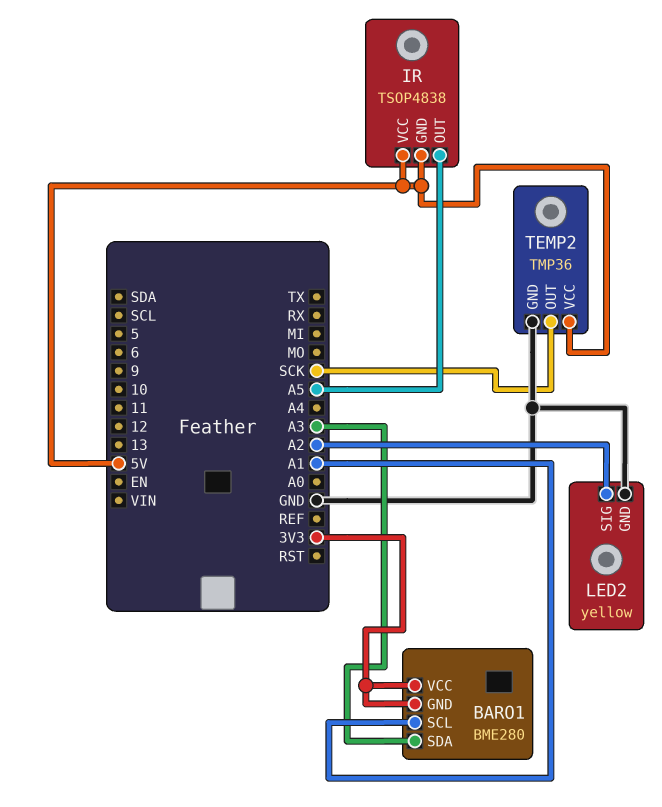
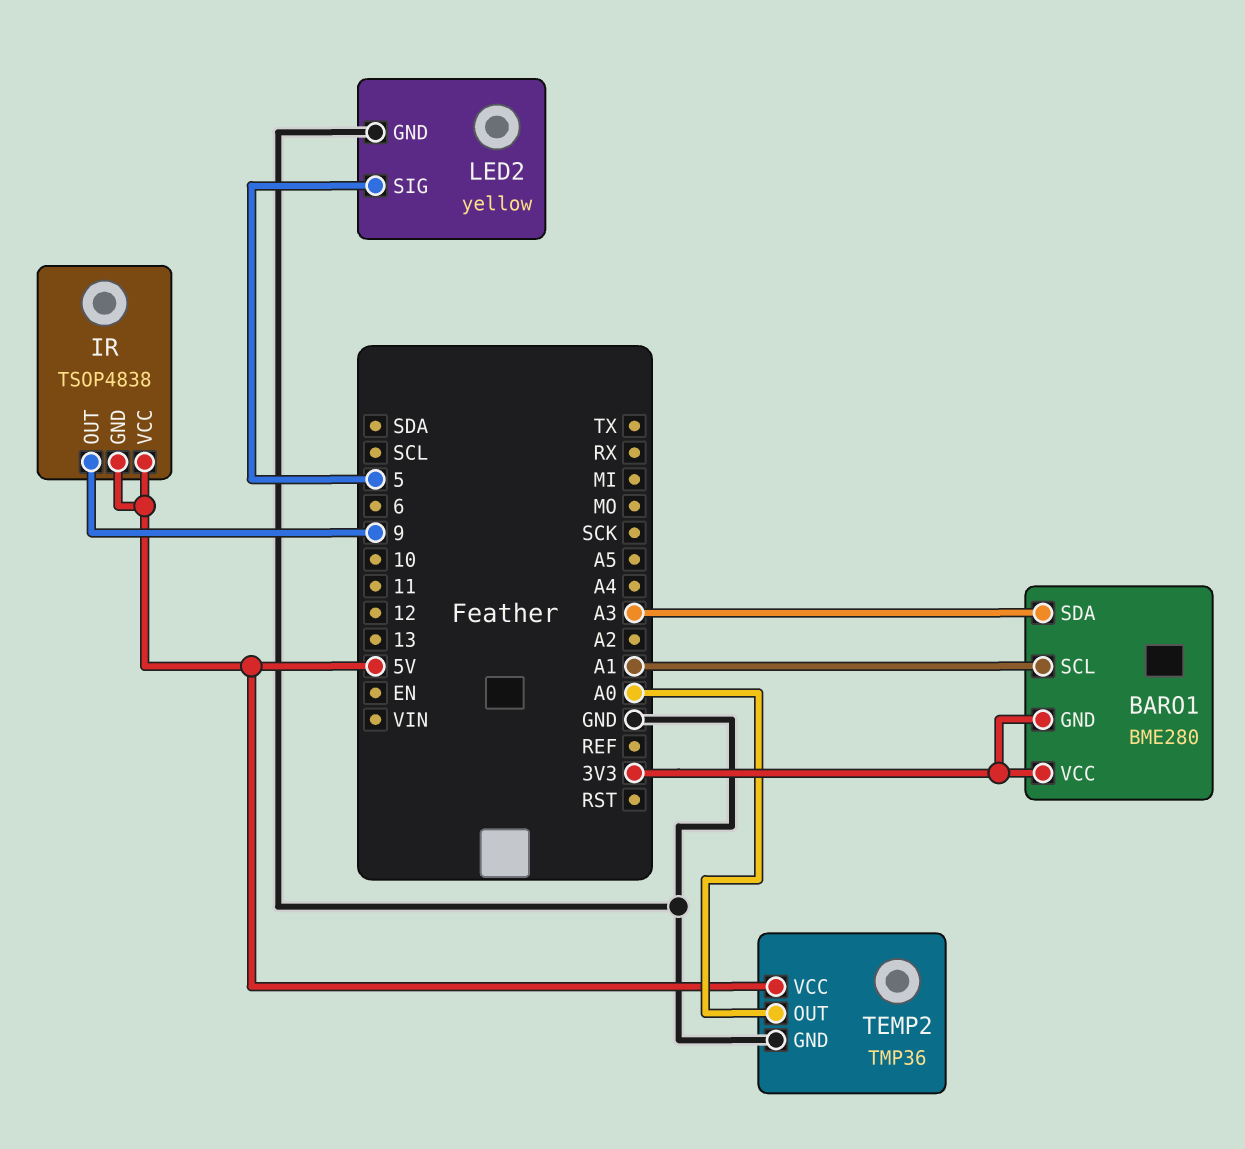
IR pin OUT: A5 -> 9
LED2 pin SIG: A2 -> 5
TEMP2 pin OUT: SCK -> A0

